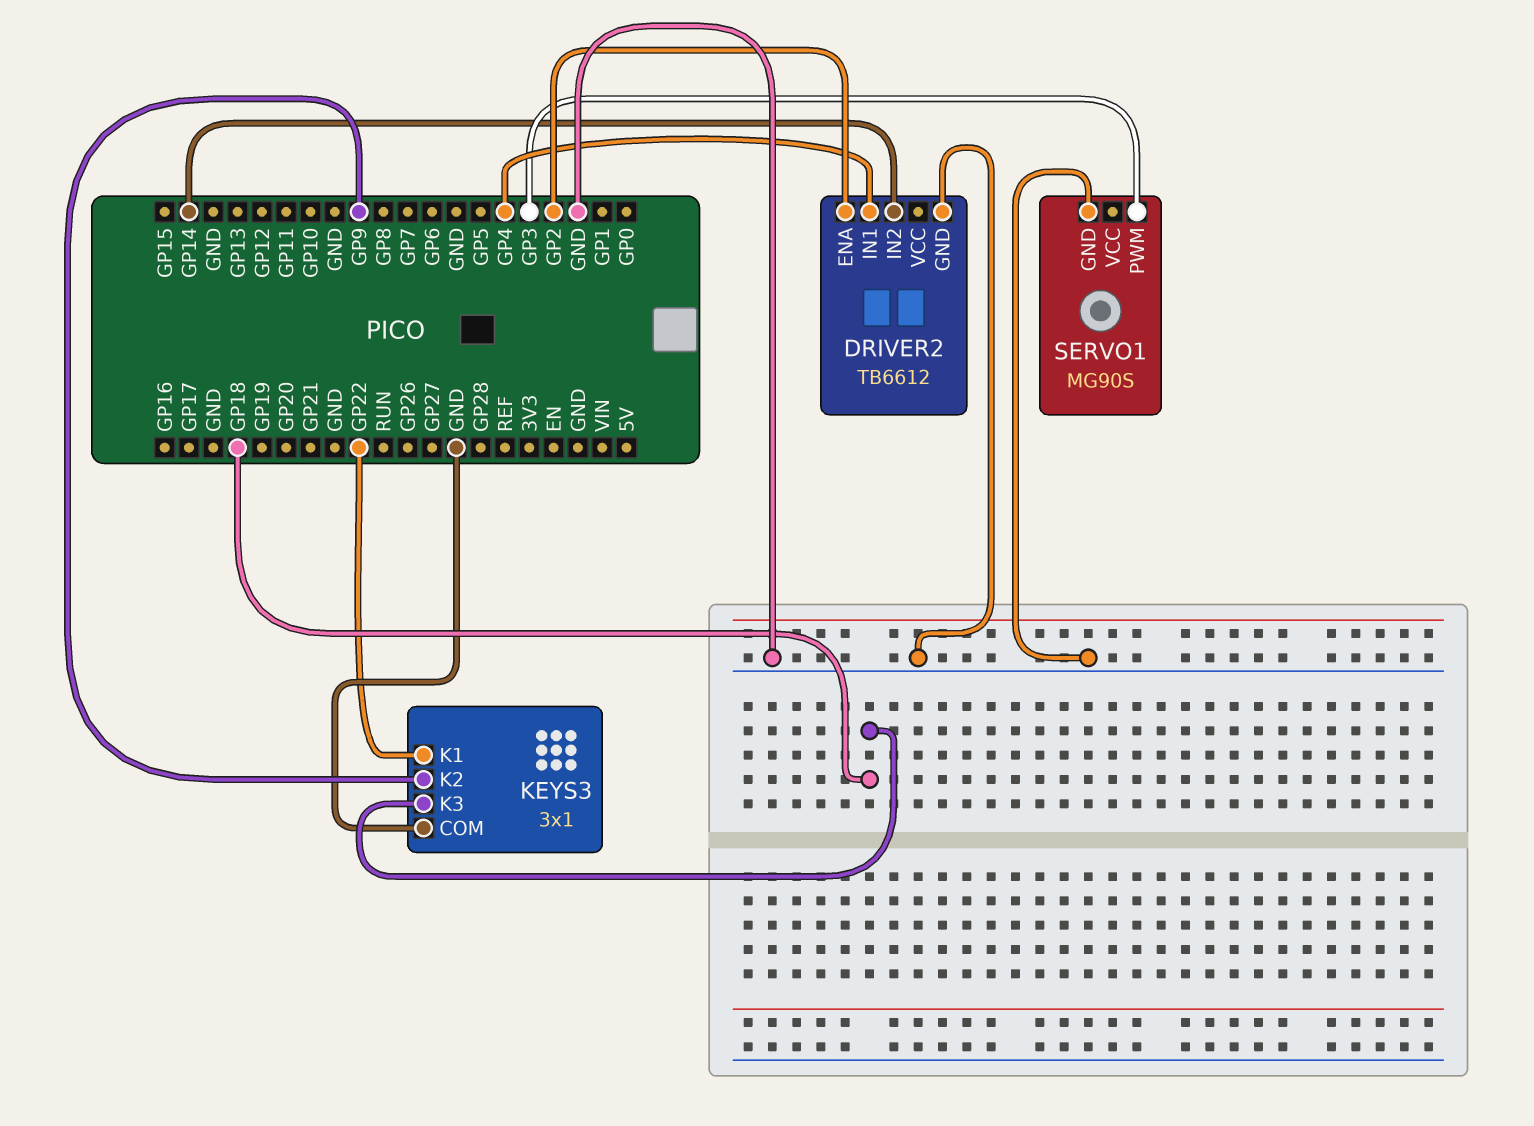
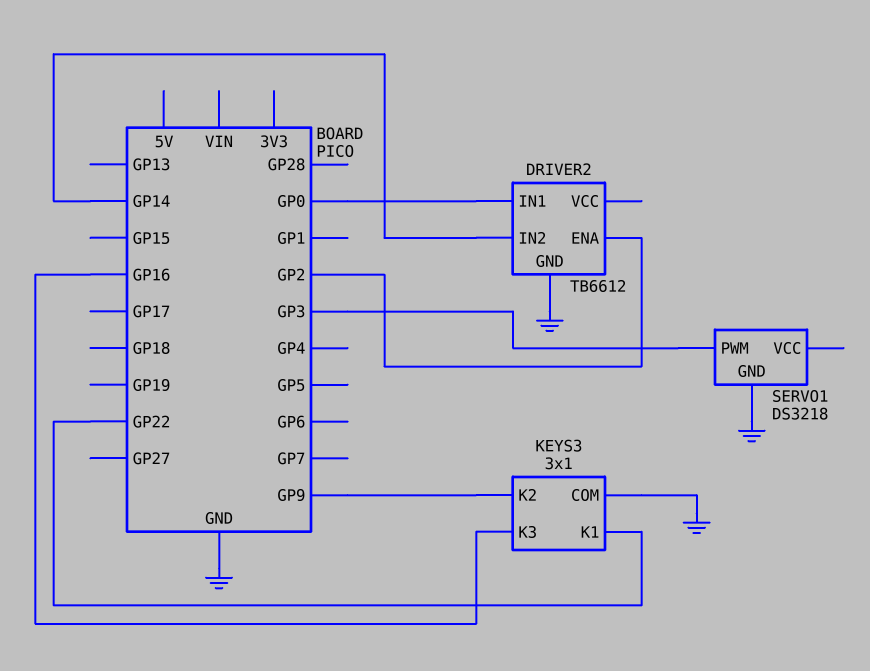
DRIVER2 pin IN1: GP4 -> GP0
KEYS3 pin K3: GP18 -> GP16
SERVO1: MG90S -> DS3218

